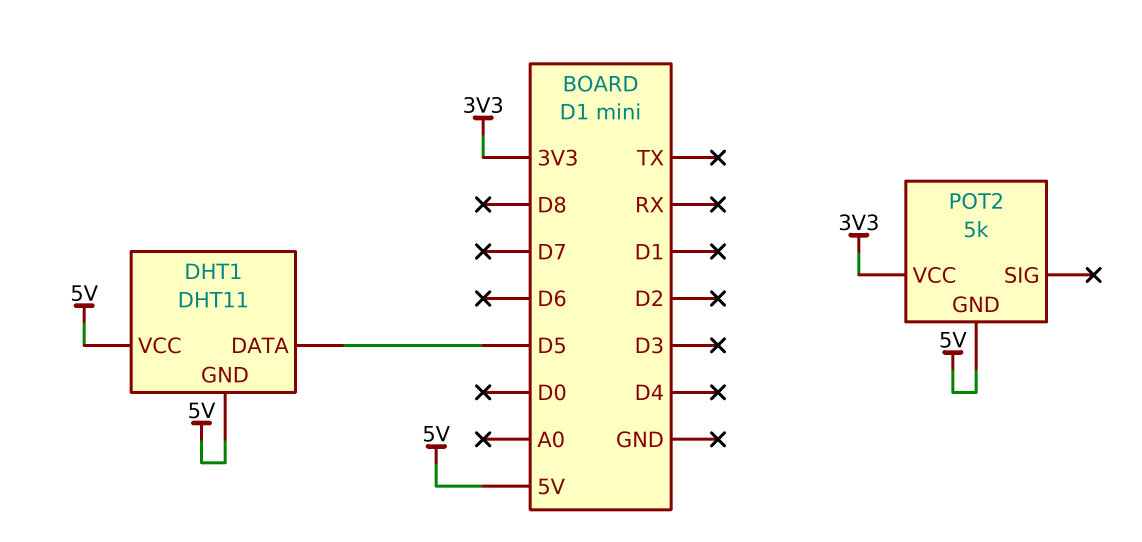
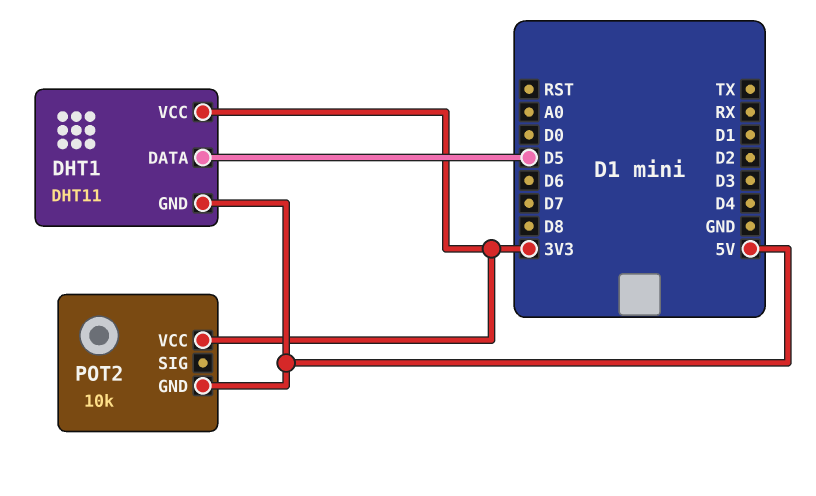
DHT1 pin VCC: 5V -> 3V3
POT2: 5k -> 10k

